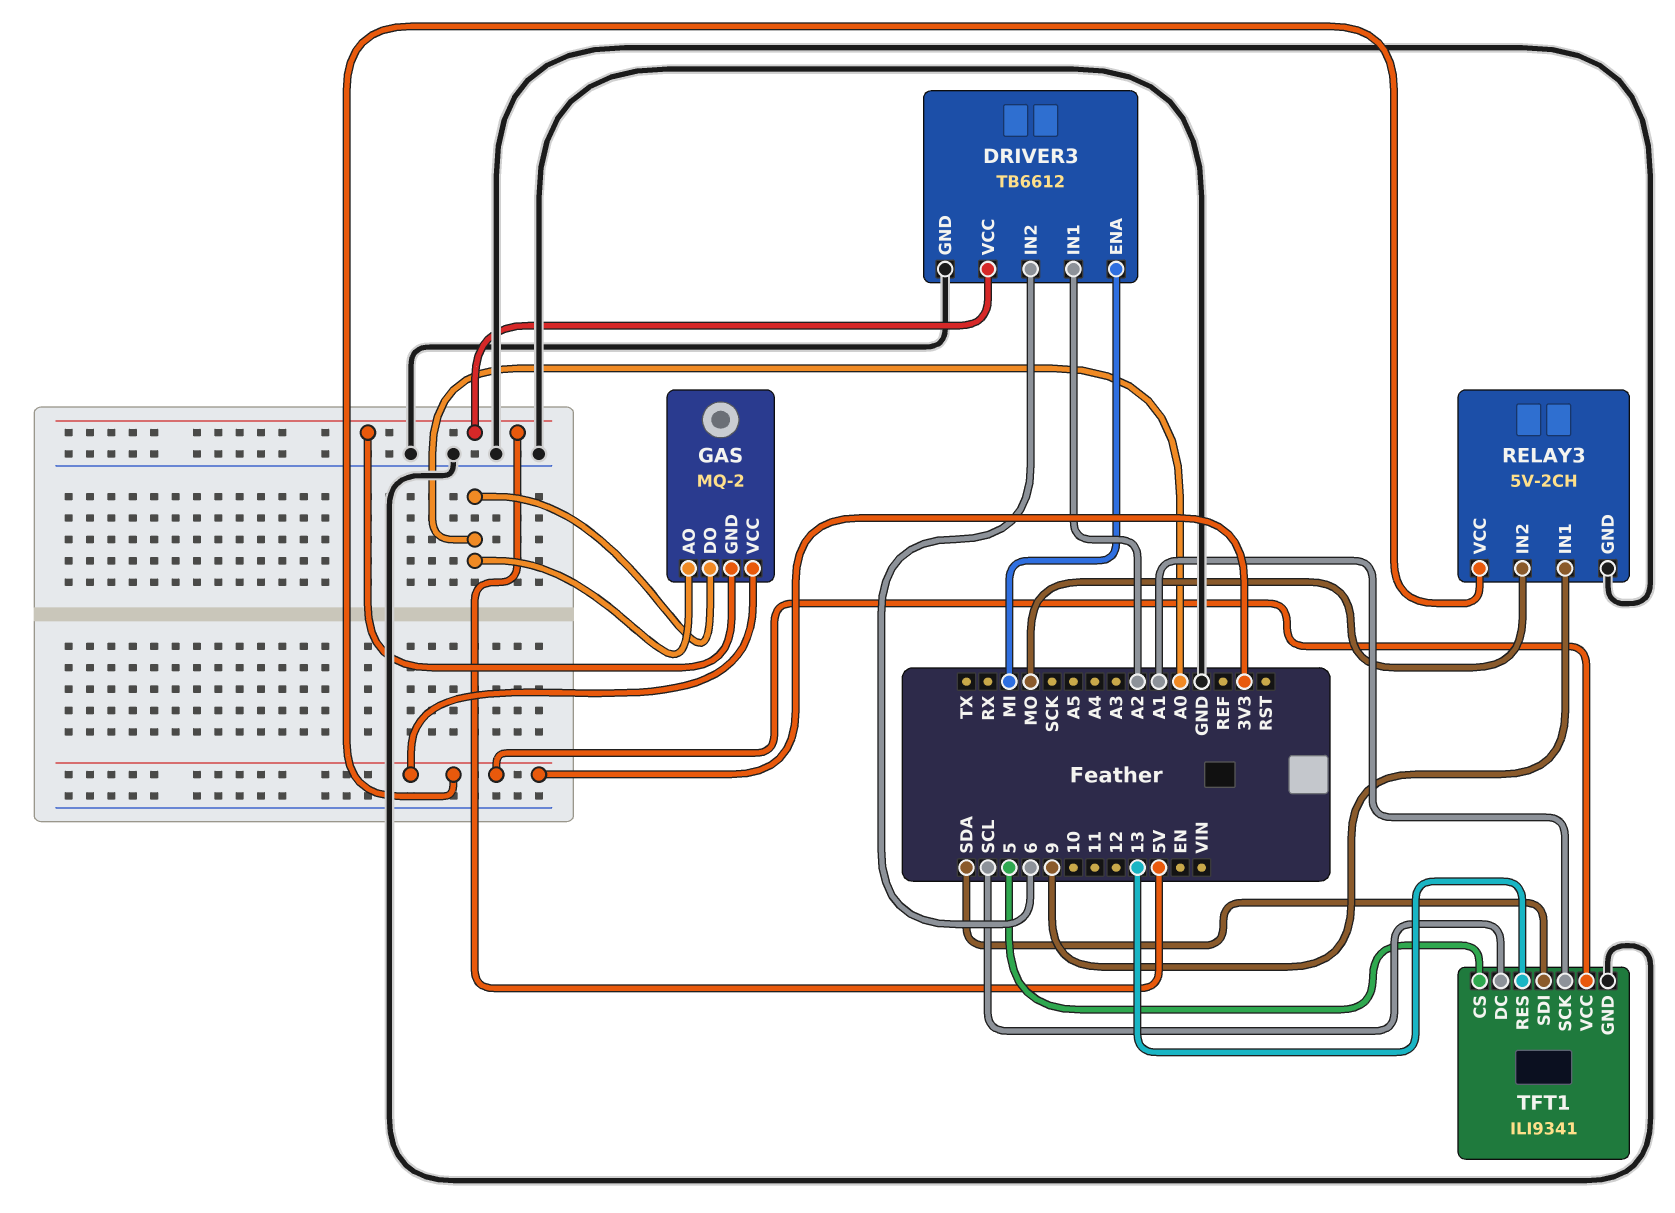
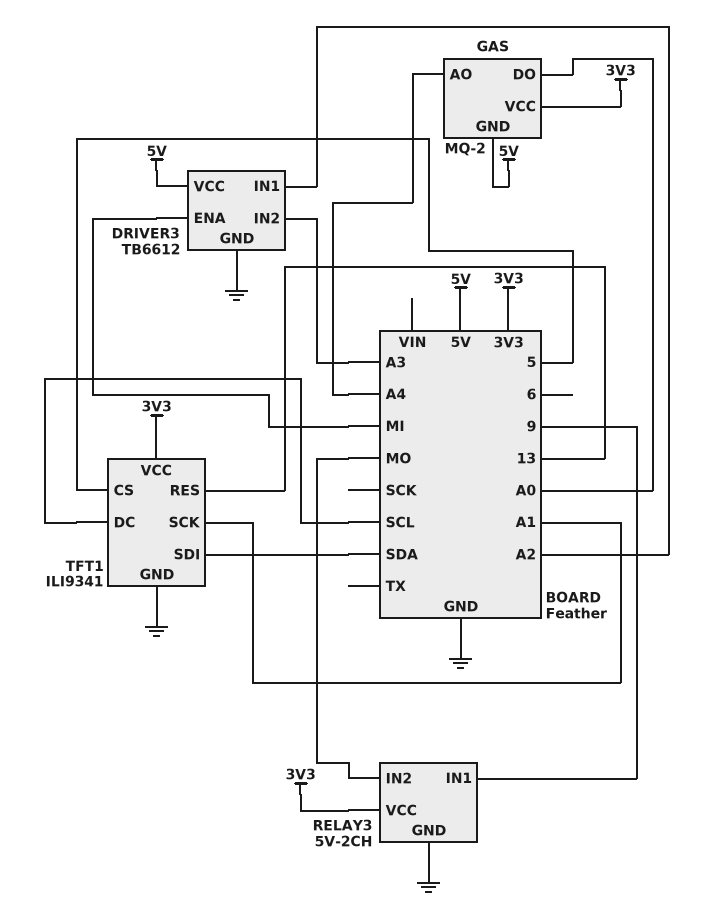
DRIVER3 pin IN2: 6 -> A3
GAS pin AO: A0 -> A4

